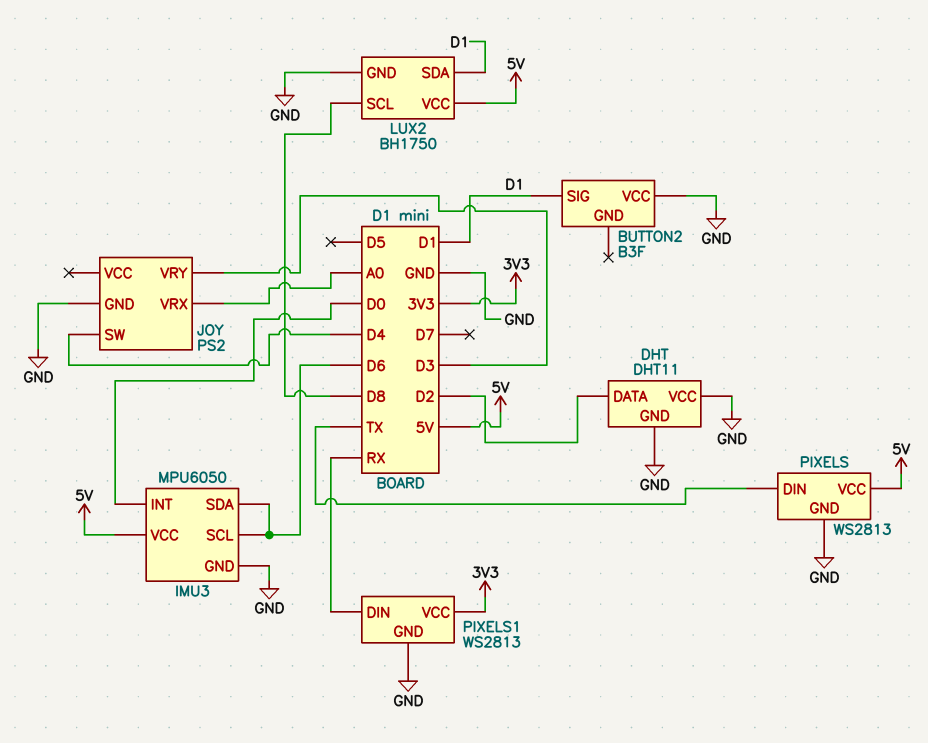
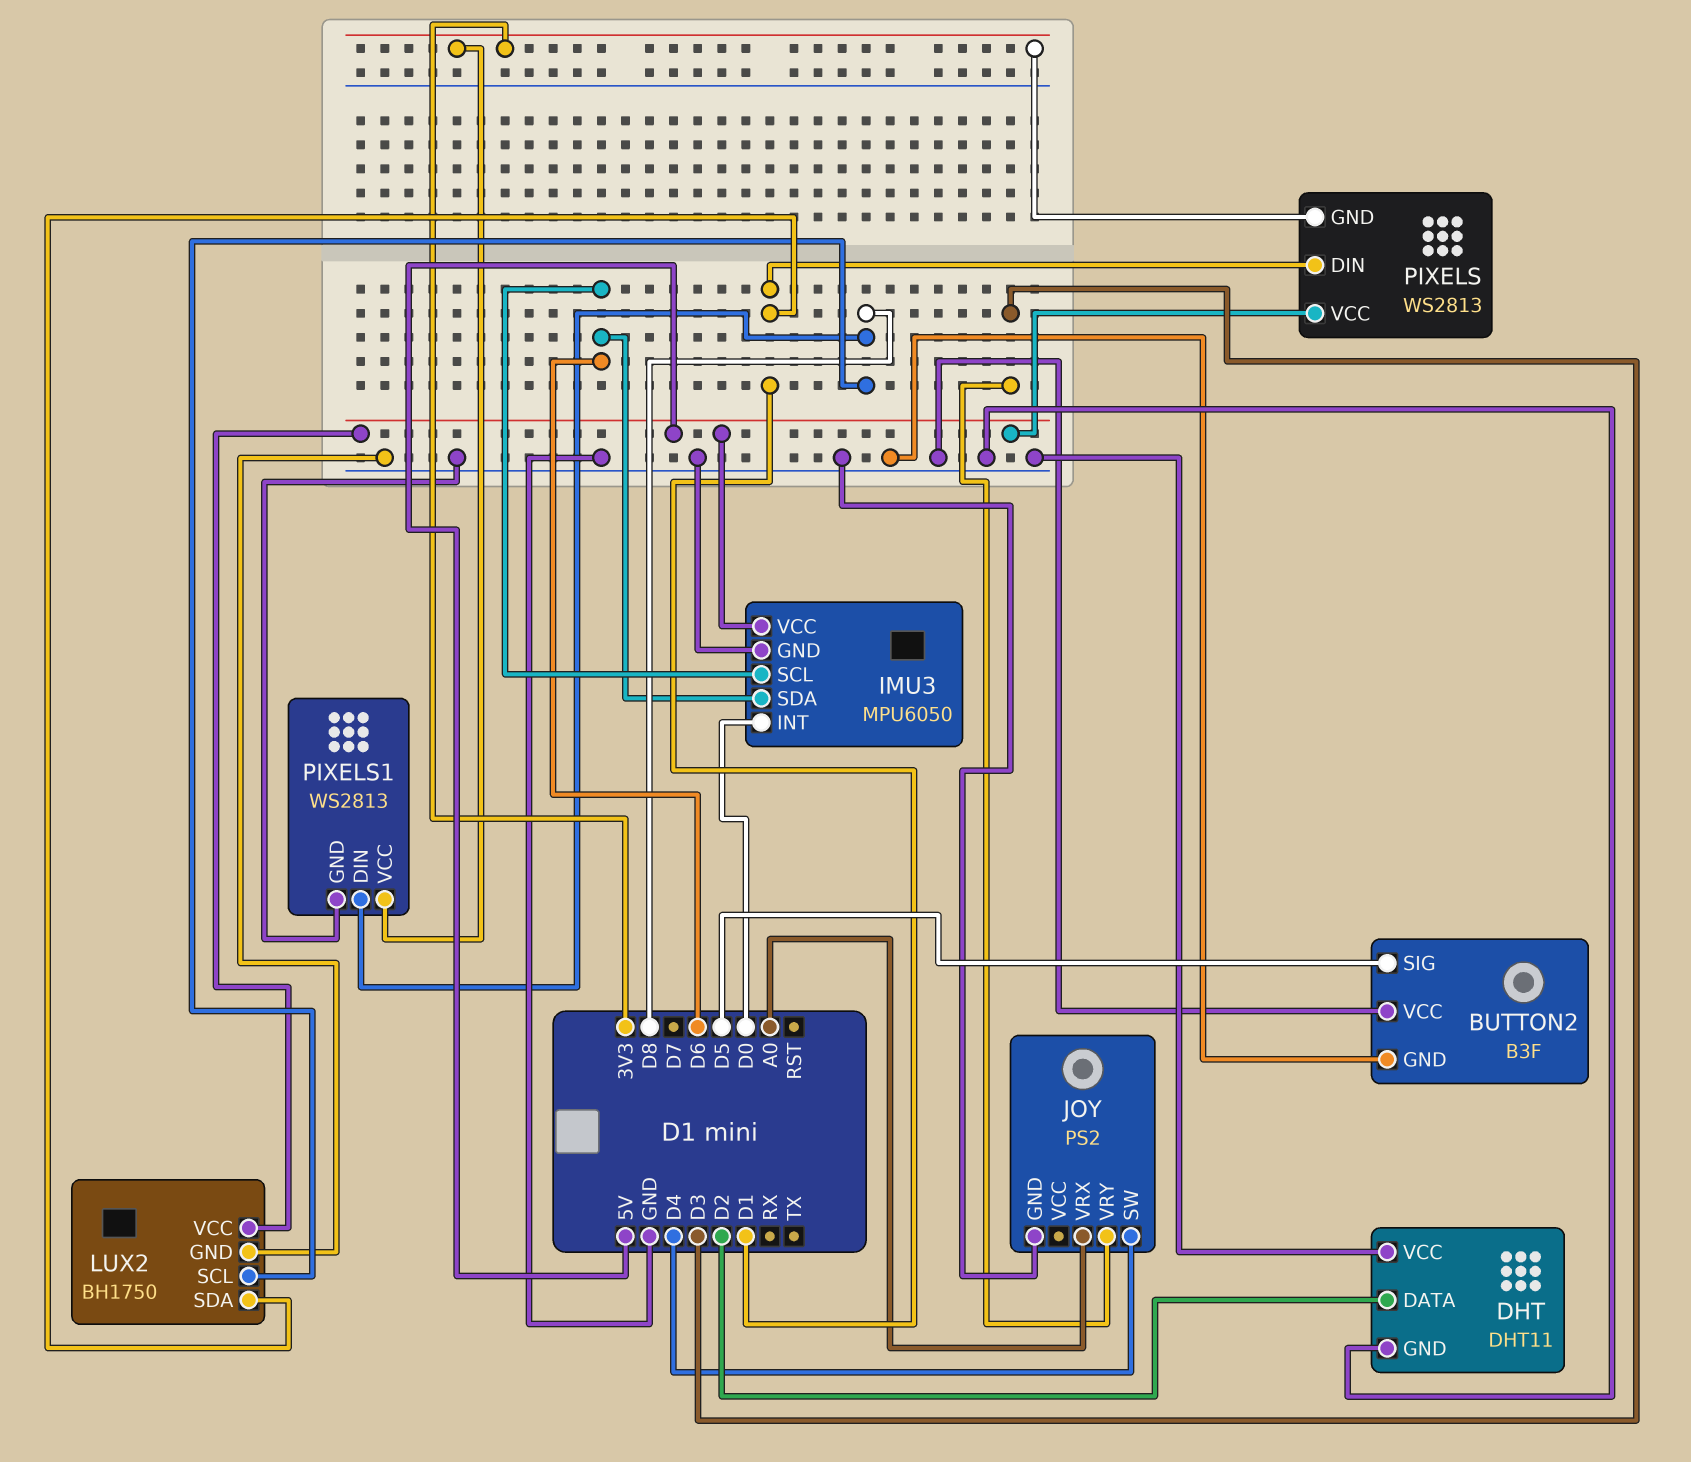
BUTTON2 pin GND: none -> GND
BUTTON2 pin SIG: D1 -> D5
PIXELS pin DIN: TX -> D1
PIXELS pin GND: GND -> 3V3
PIXELS1 pin DIN: RX -> D8

